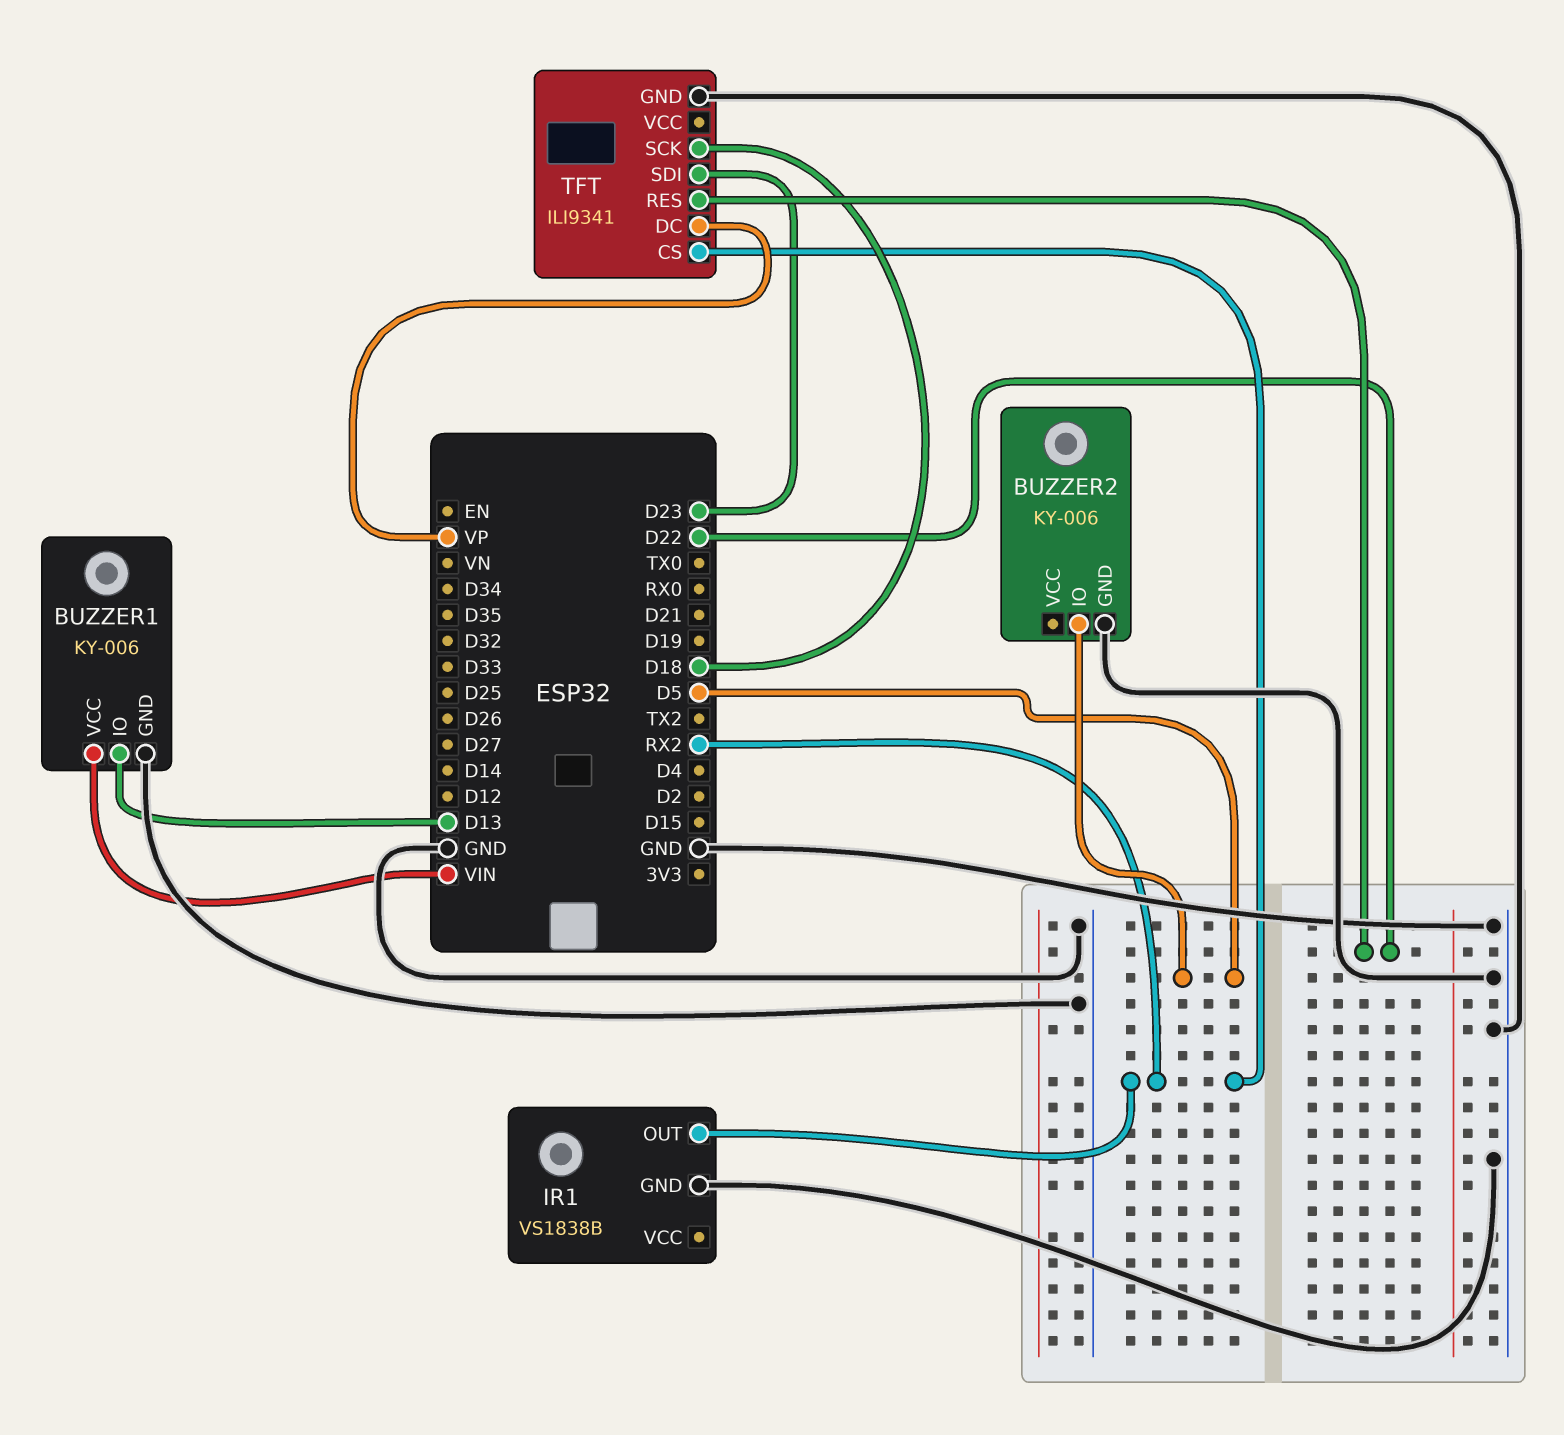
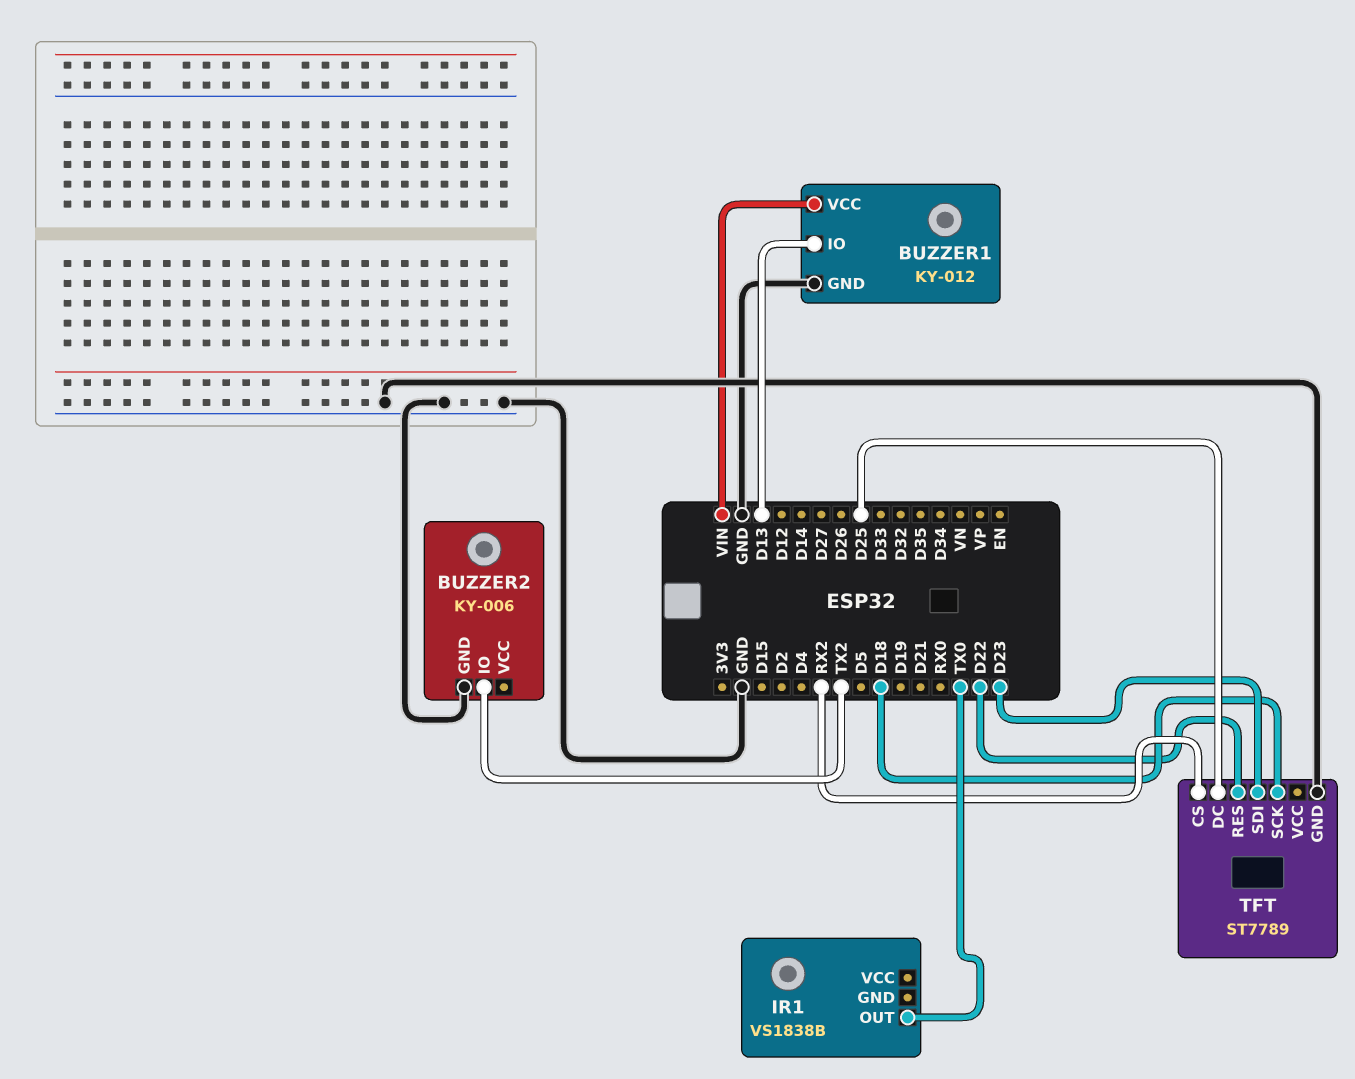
BUZZER1: KY-006 -> KY-012
BUZZER2 pin IO: D5 -> TX2
IR1 pin GND: GND -> none
IR1 pin OUT: RX2 -> TX0
TFT: ILI9341 -> ST7789
TFT pin DC: VP -> D25

